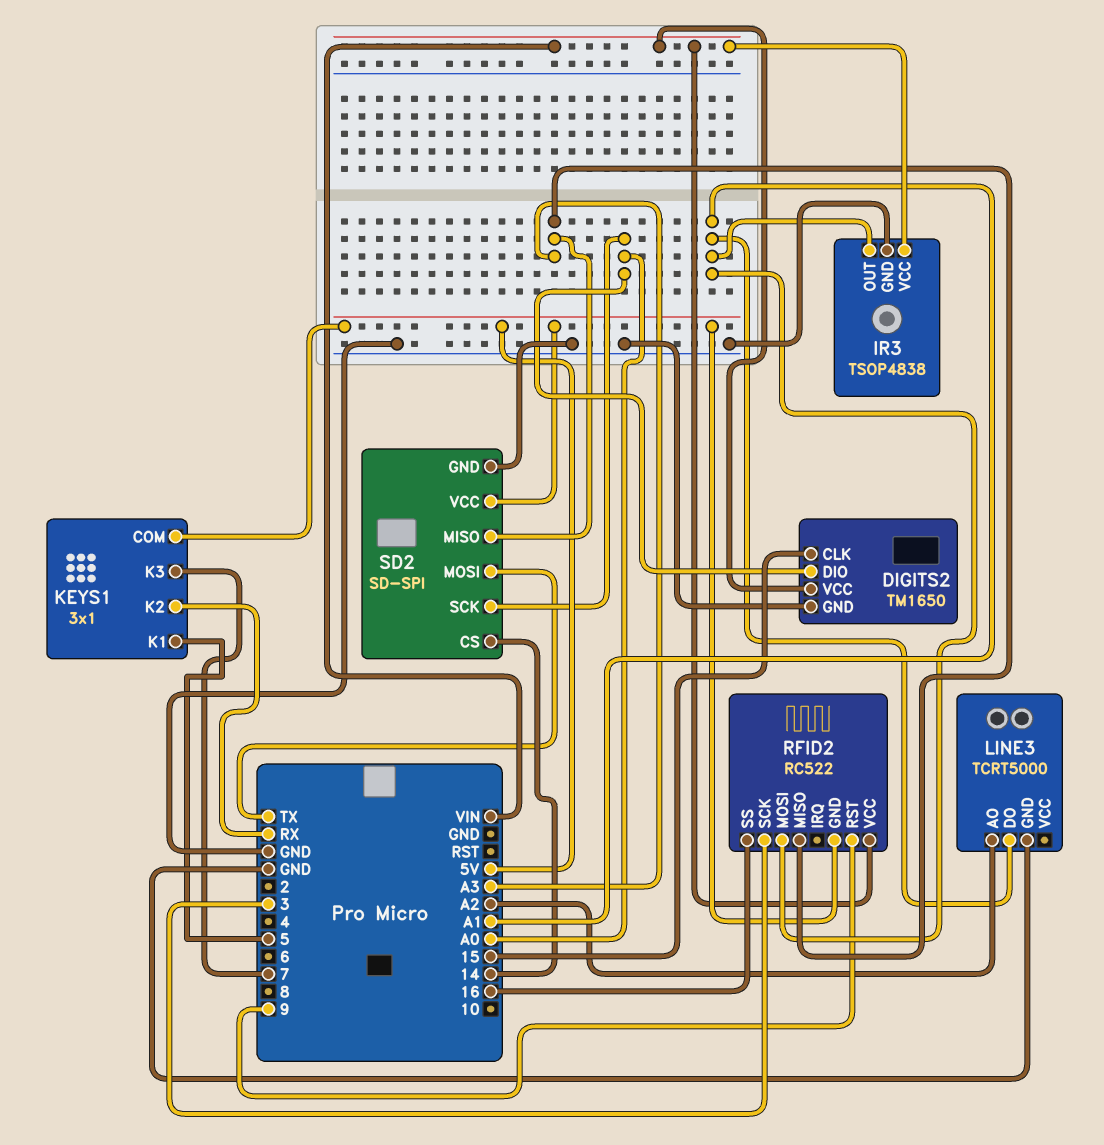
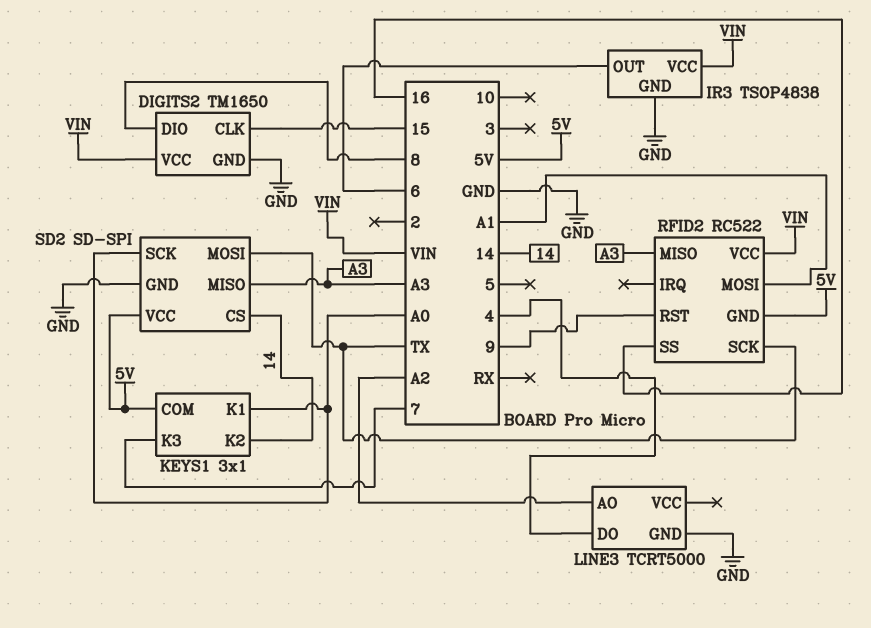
DIGITS2 pin DIO: A0 -> 8
IR3 pin OUT: A1 -> 6
KEYS1 pin K1: 5 -> A0
KEYS1 pin K2: RX -> 14
LINE3 pin DO: A1 -> 4
RFID2 pin SCK: 3 -> TX

